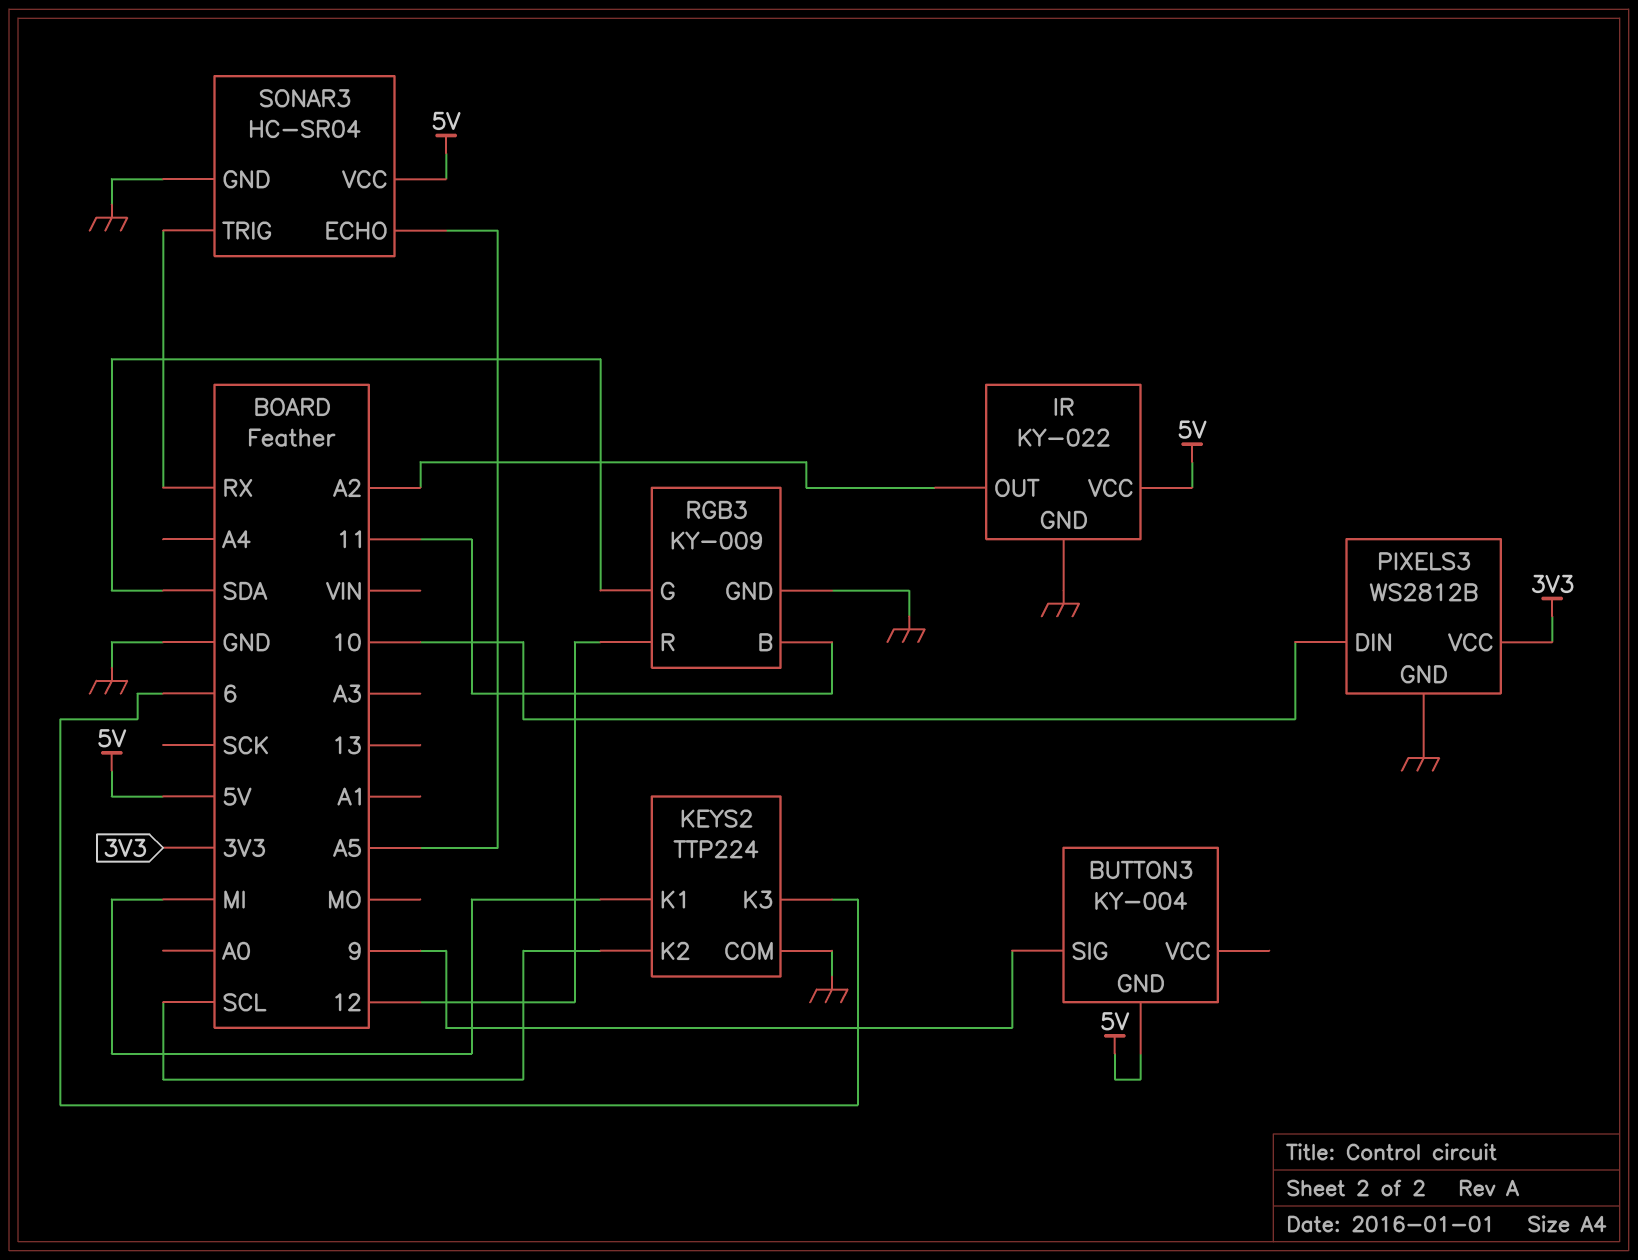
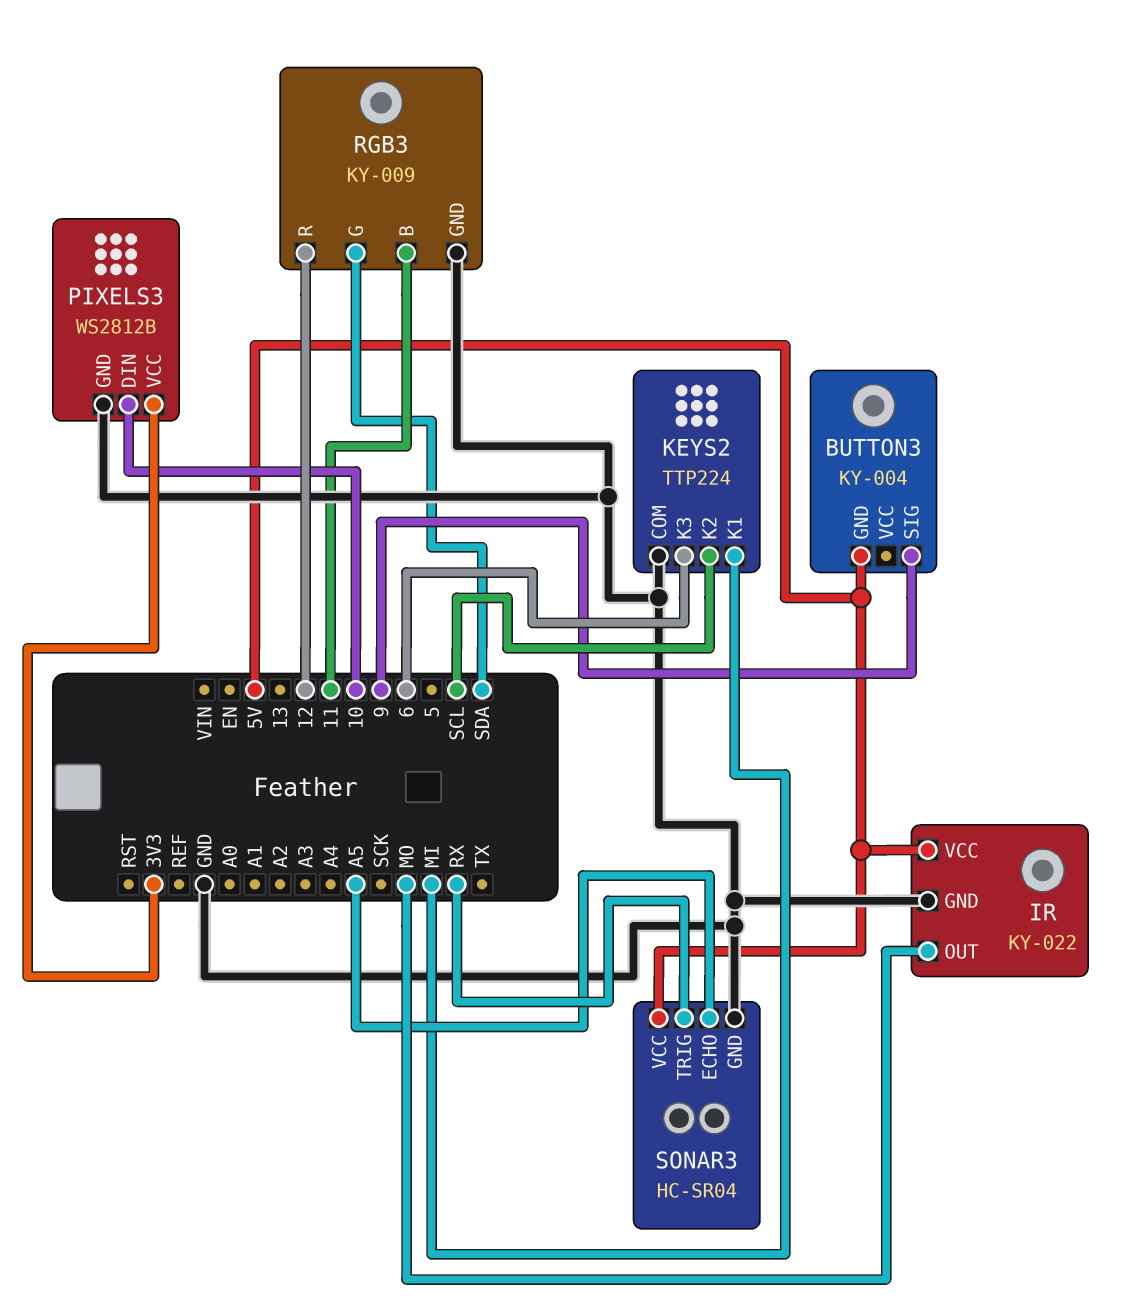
IR pin OUT: A2 -> MO

